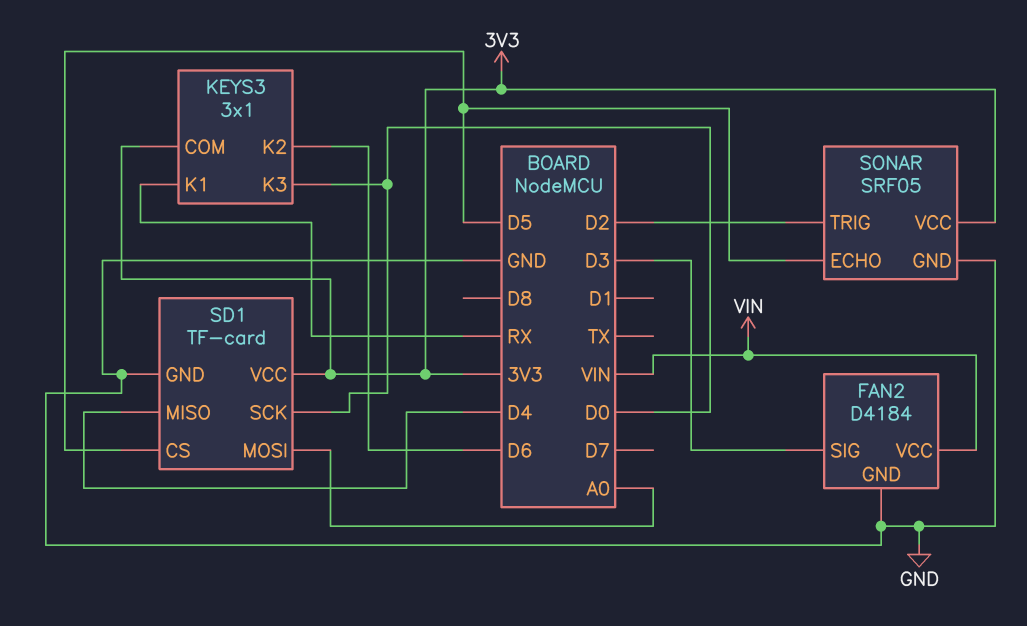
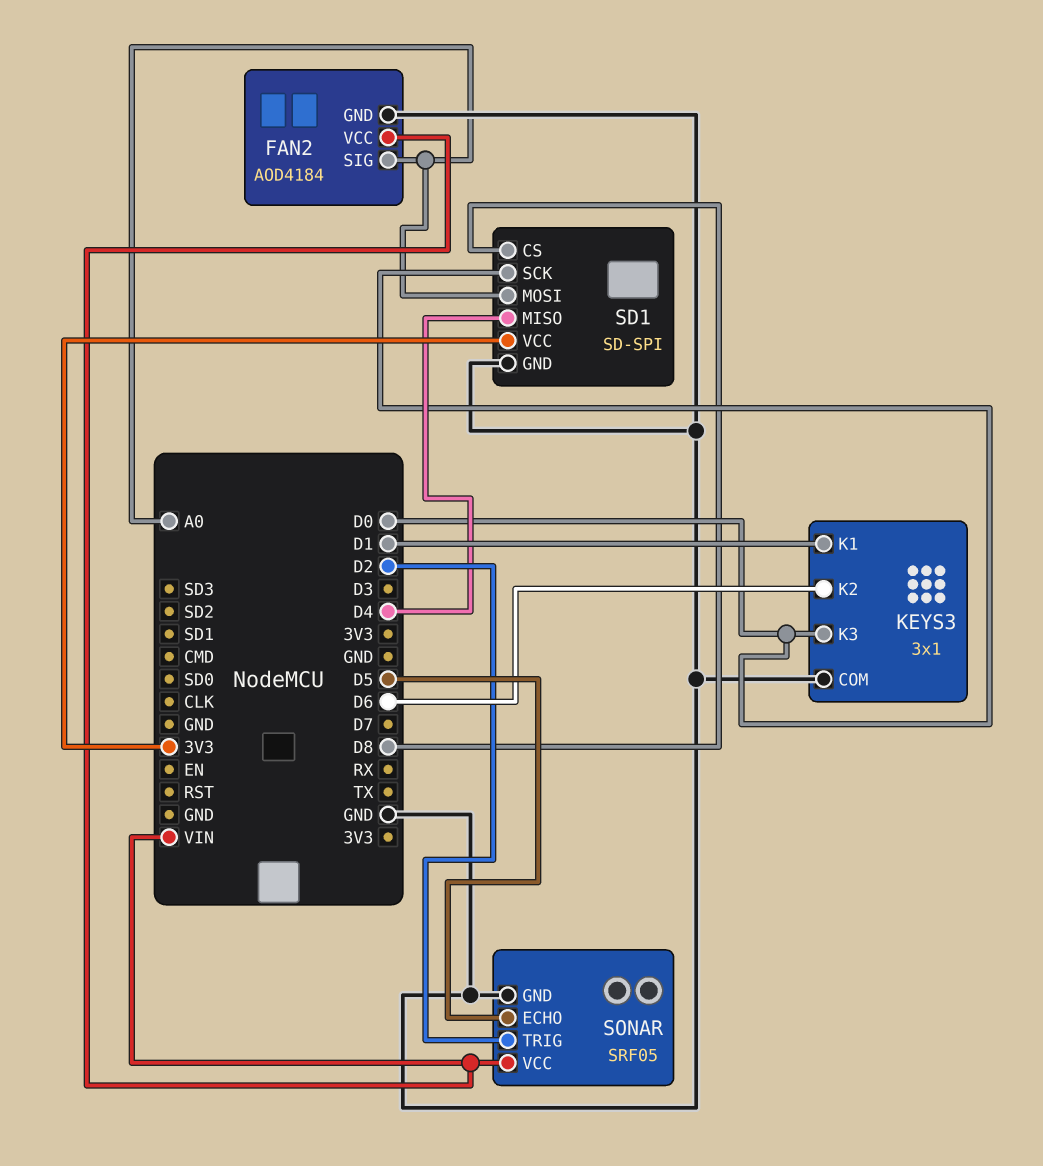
FAN2: D4184 -> AOD4184
FAN2 pin SIG: D3 -> A0
KEYS3 pin COM: 3V3 -> GND
KEYS3 pin K1: RX -> D1
SD1: TF-card -> SD-SPI
SD1 pin CS: D5 -> D8
SONAR pin VCC: 3V3 -> VIN

